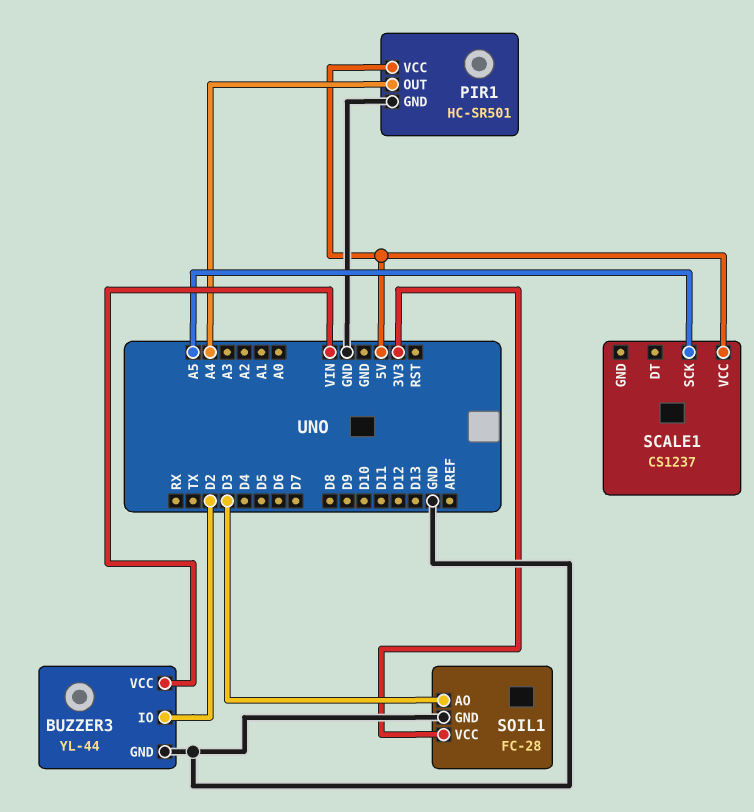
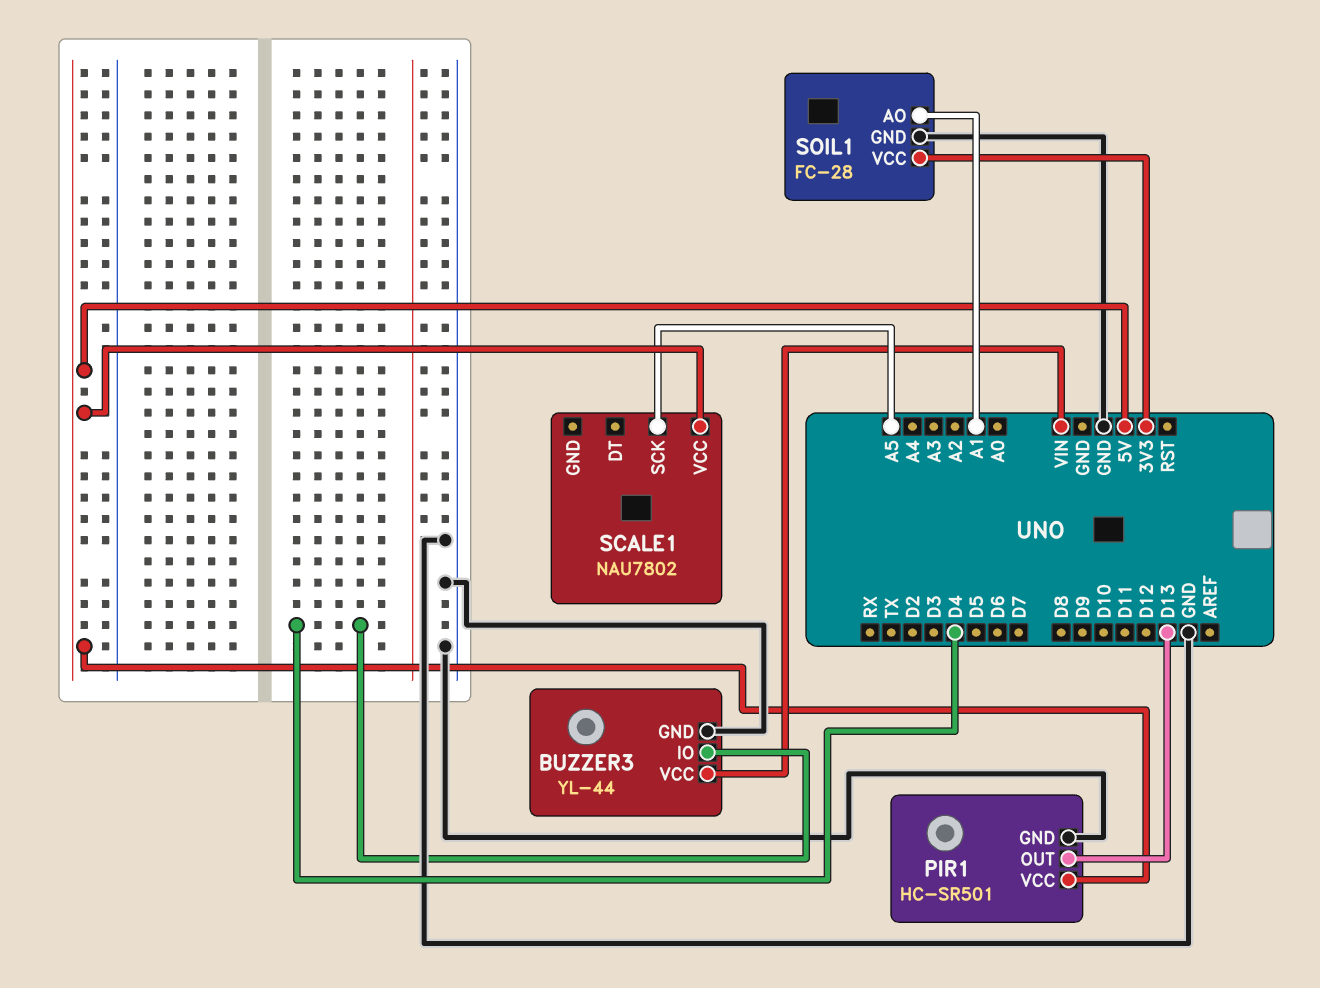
BUZZER3 pin IO: D2 -> D4
PIR1 pin OUT: A4 -> D13
SCALE1: CS1237 -> NAU7802
SOIL1 pin AO: D3 -> A1

